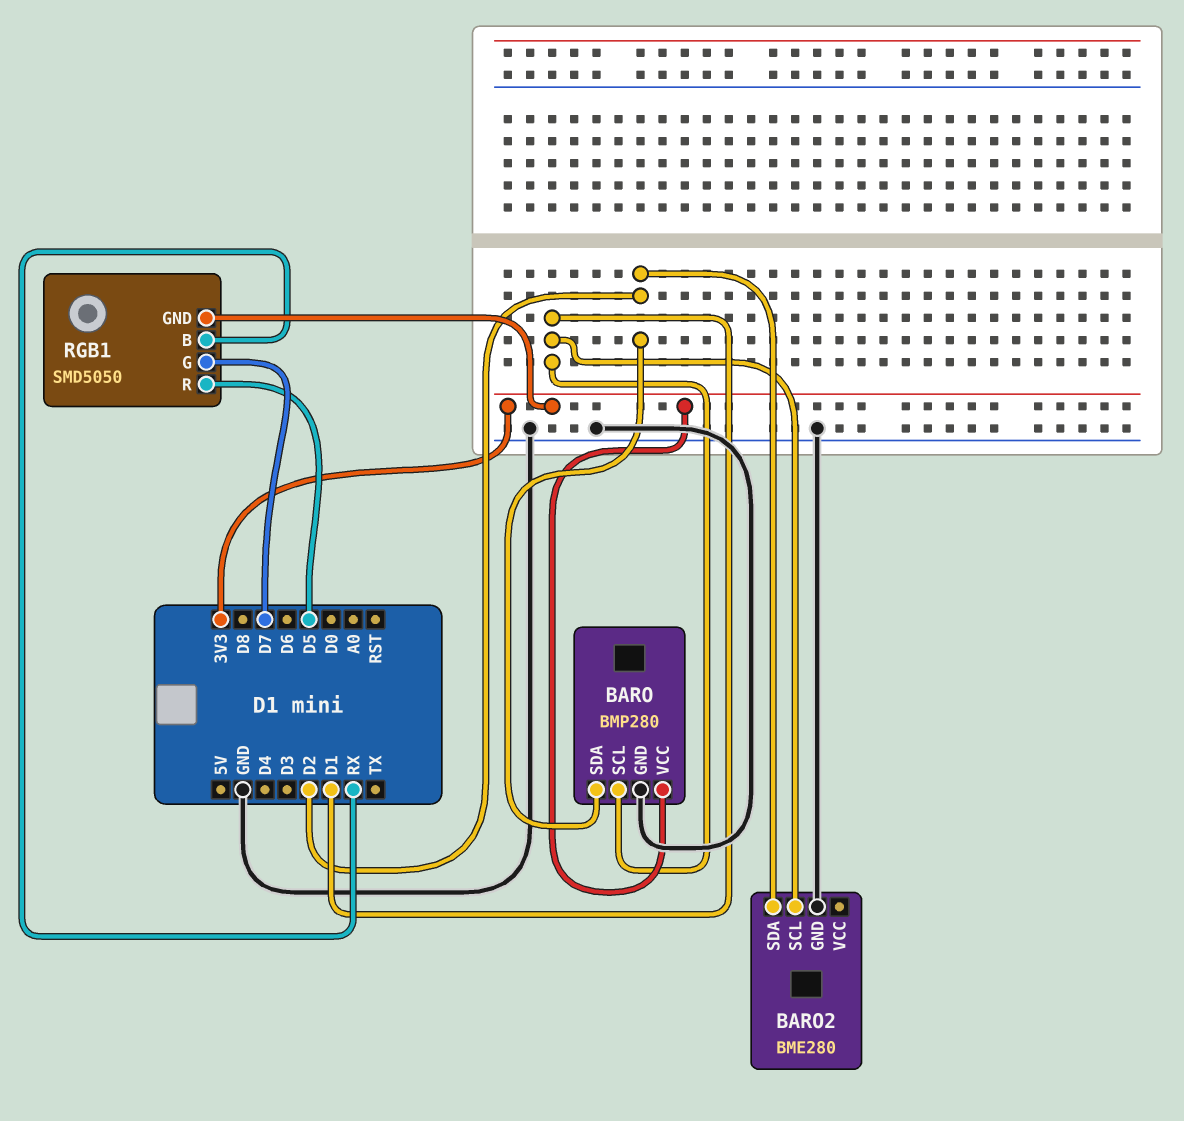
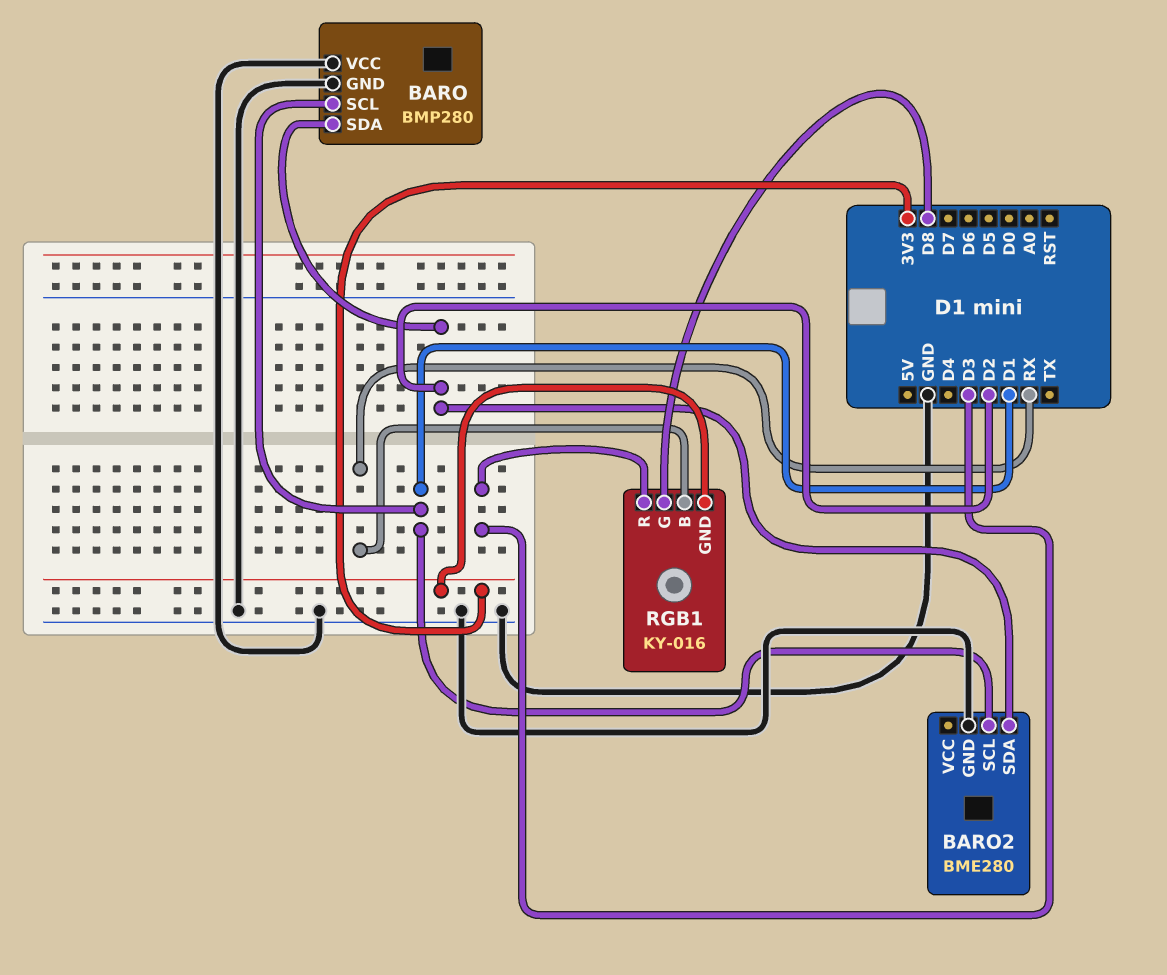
BARO pin VCC: 3V3 -> GND
RGB1: SMD5050 -> KY-016
RGB1 pin G: D7 -> D8
RGB1 pin R: D5 -> D3

